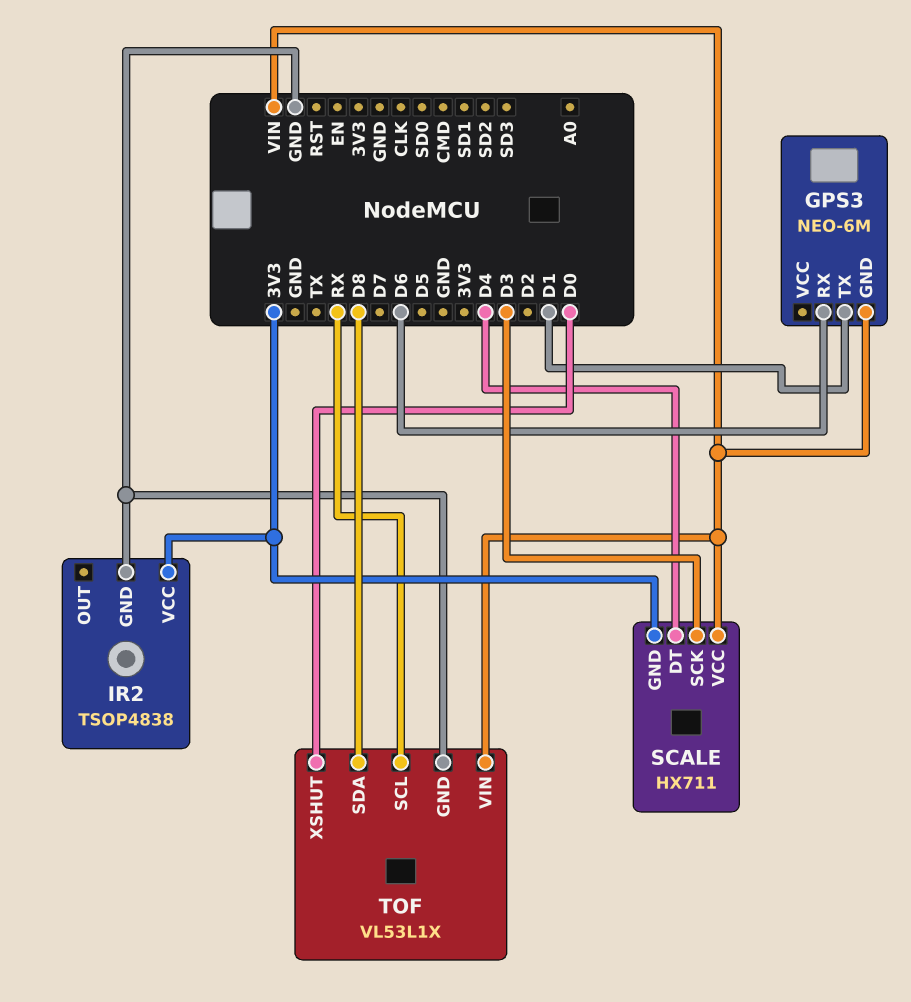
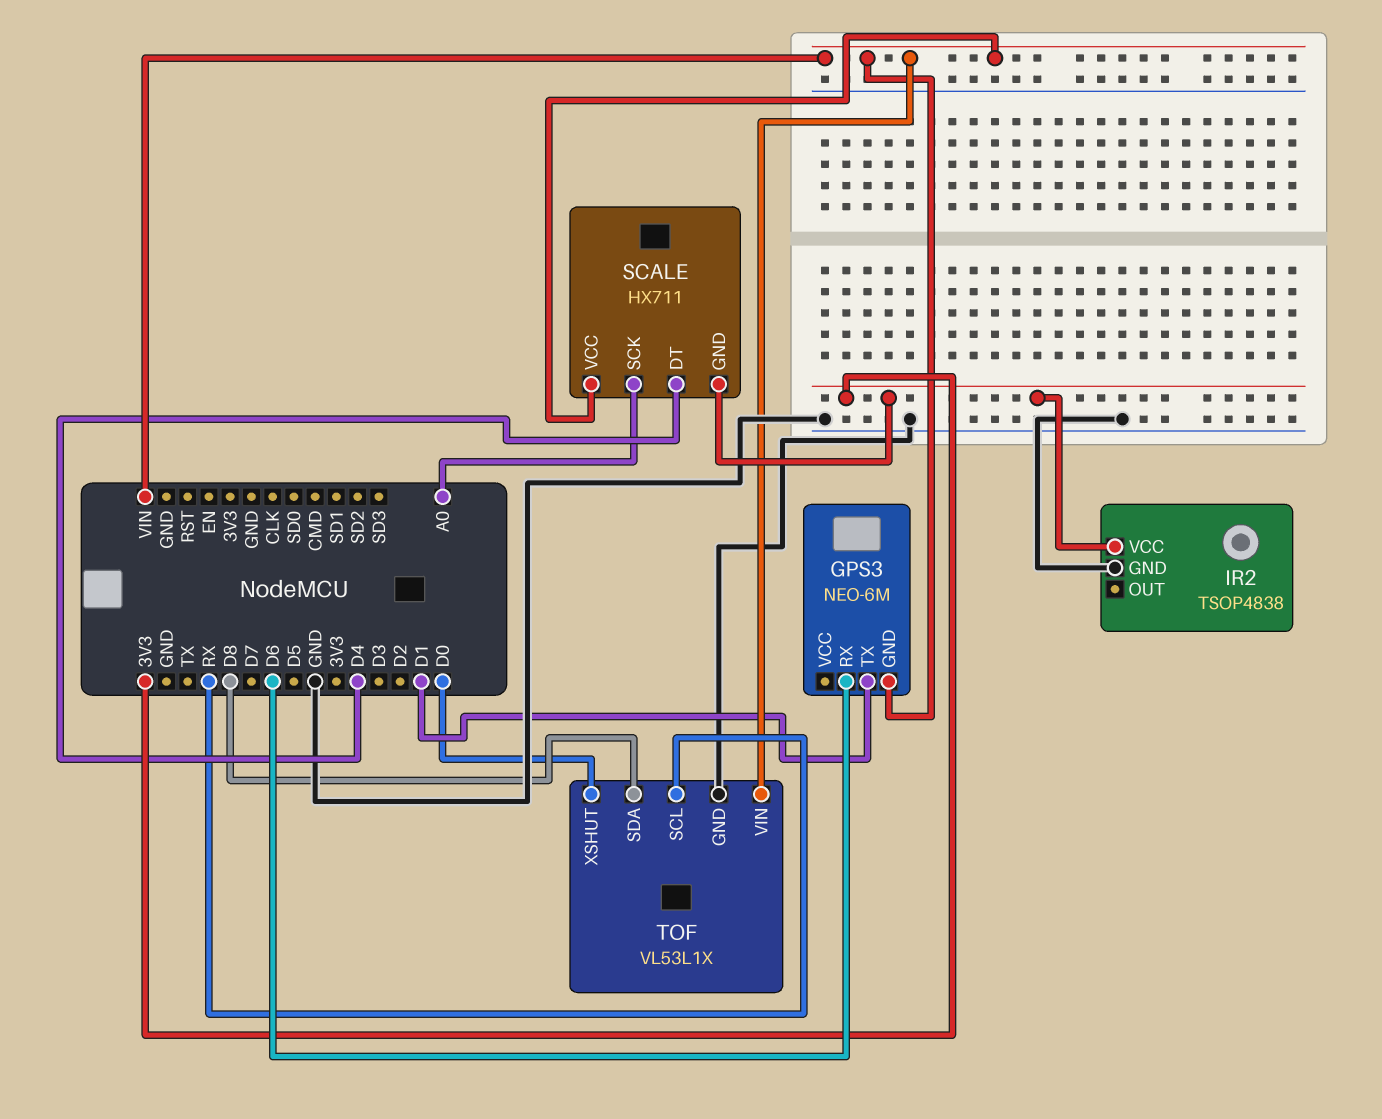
SCALE pin SCK: D3 -> A0

